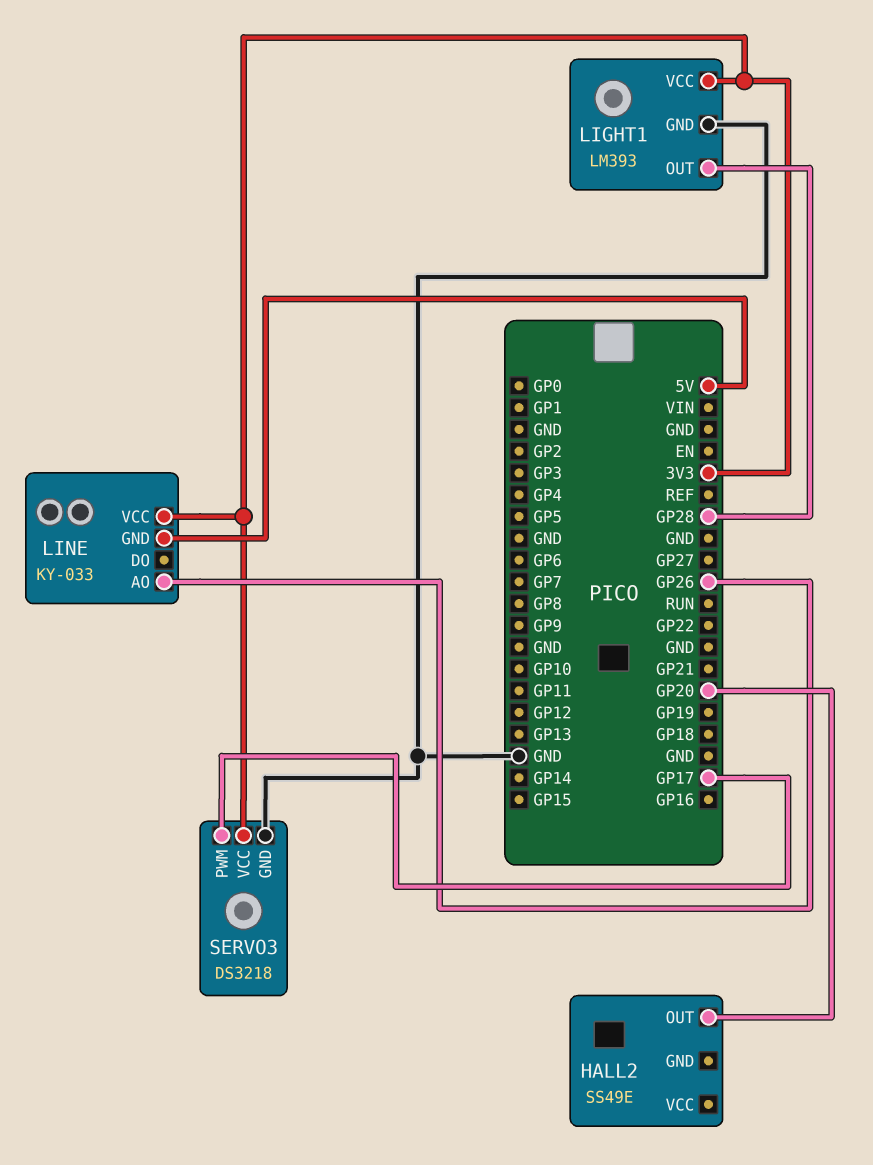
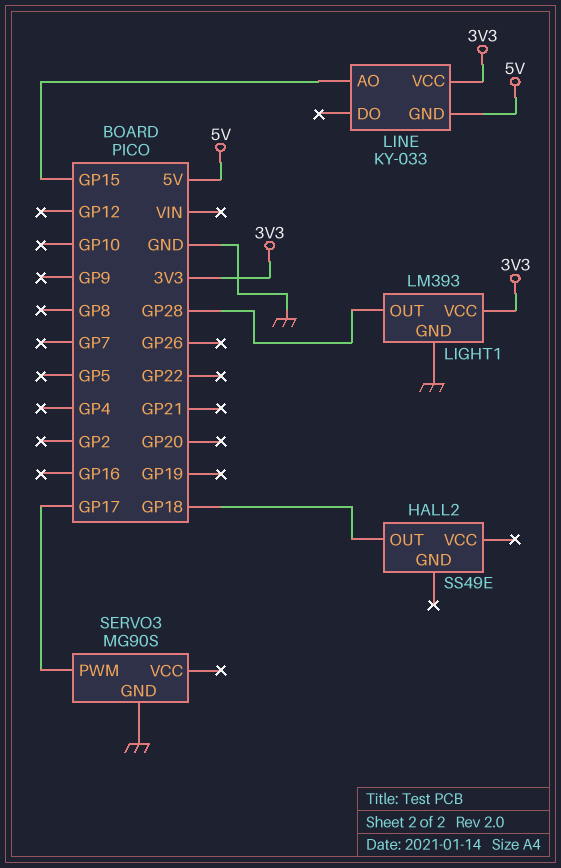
HALL2 pin OUT: GP20 -> GP18
LINE pin AO: GP26 -> GP15
SERVO3: DS3218 -> MG90S
SERVO3 pin VCC: 3V3 -> none

